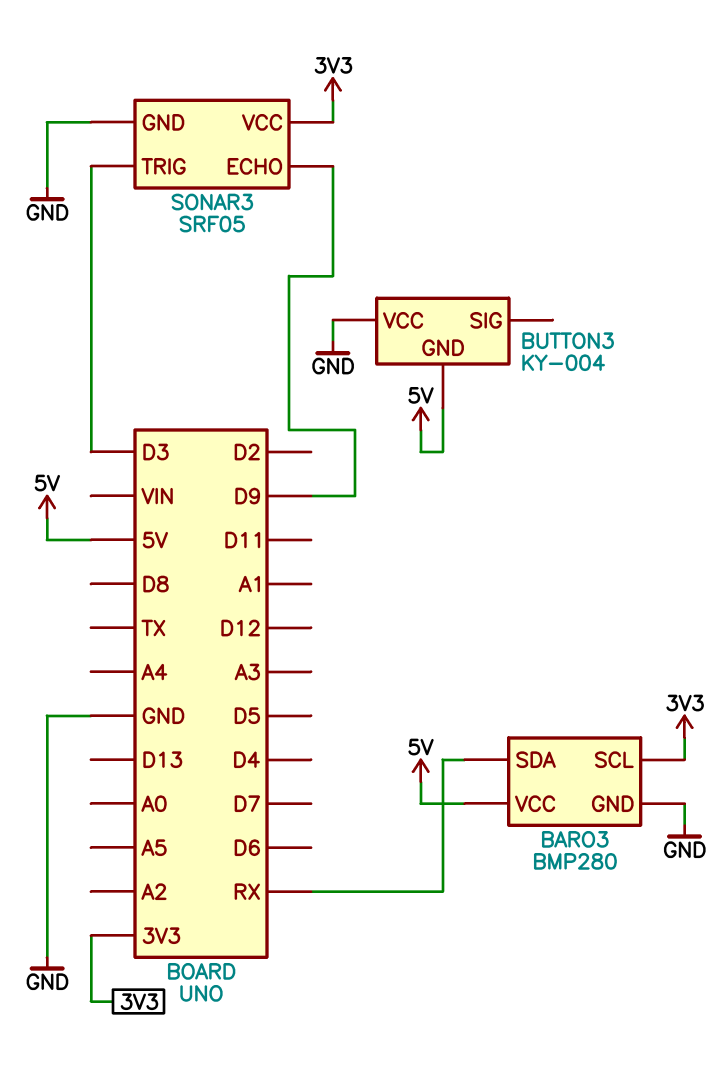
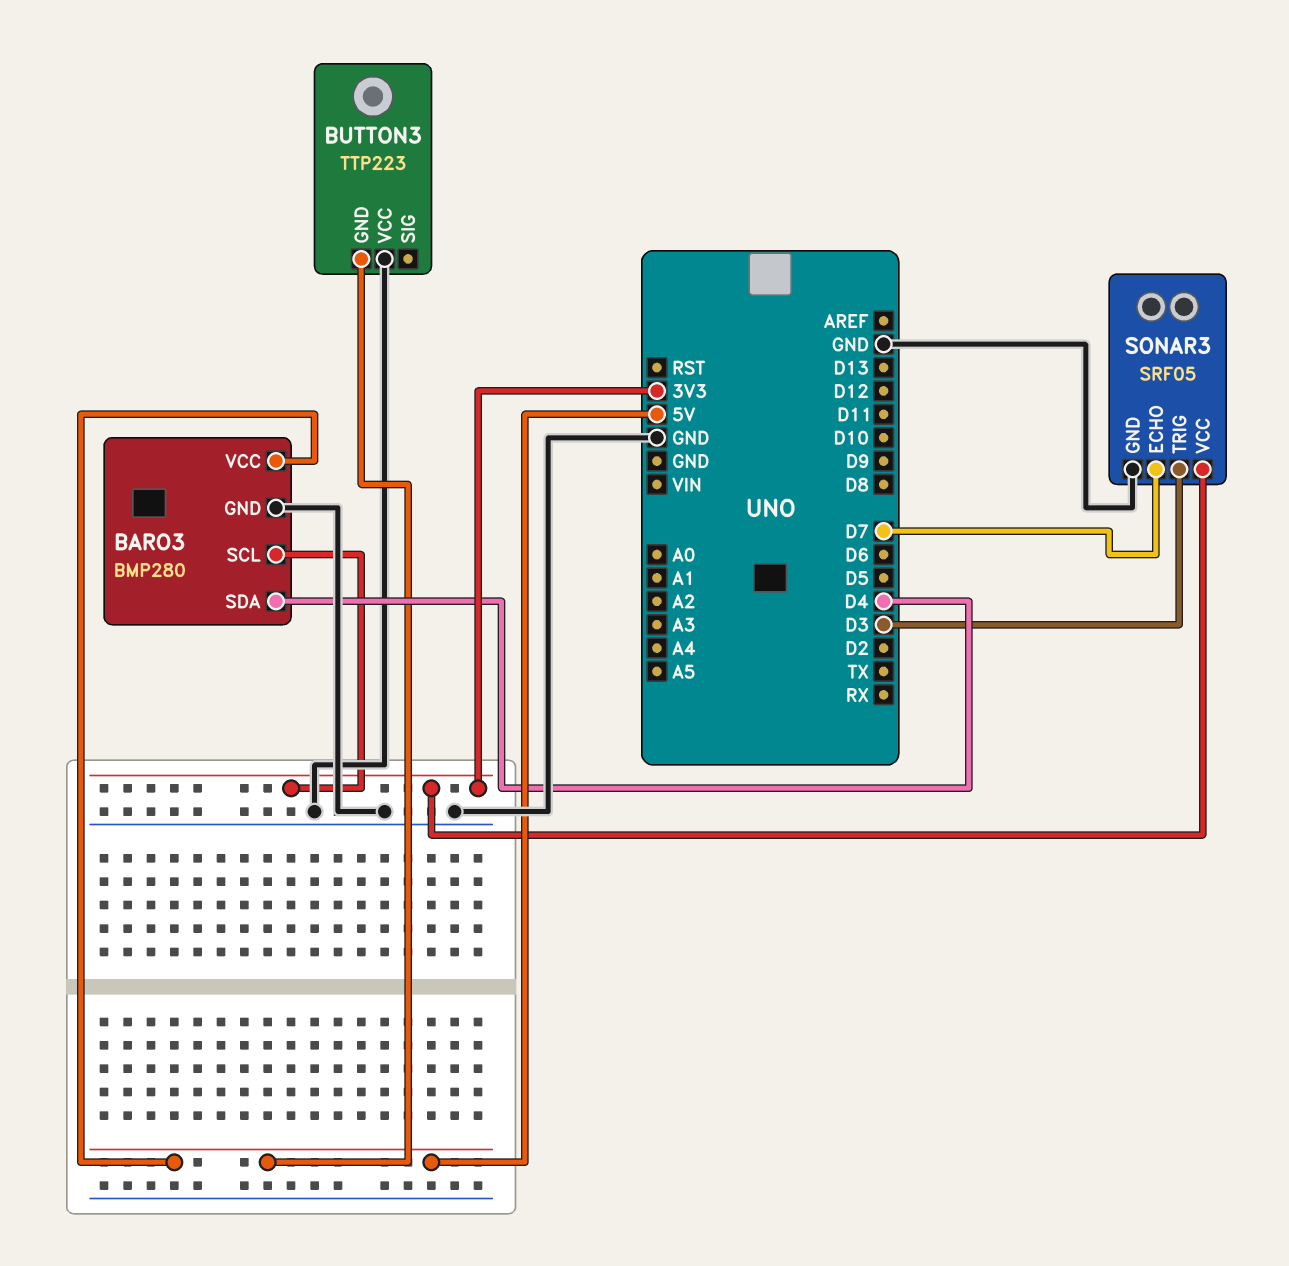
BARO3 pin SDA: RX -> D4
BUTTON3: KY-004 -> TTP223
SONAR3 pin ECHO: D9 -> D7

